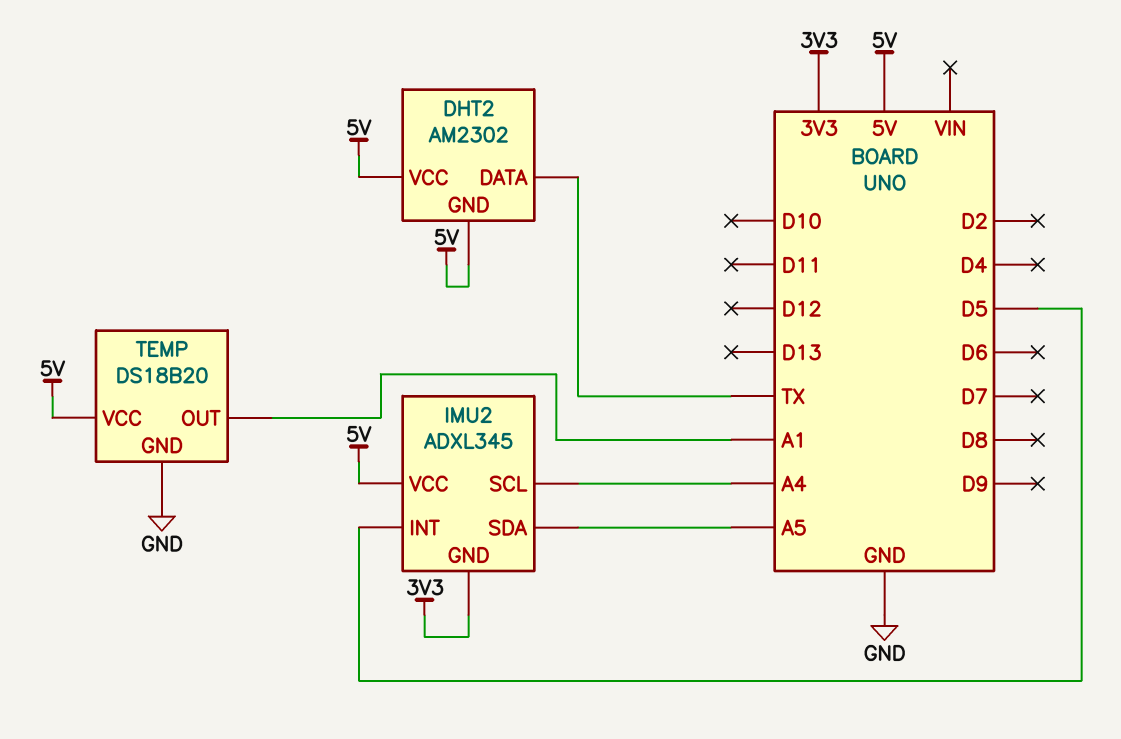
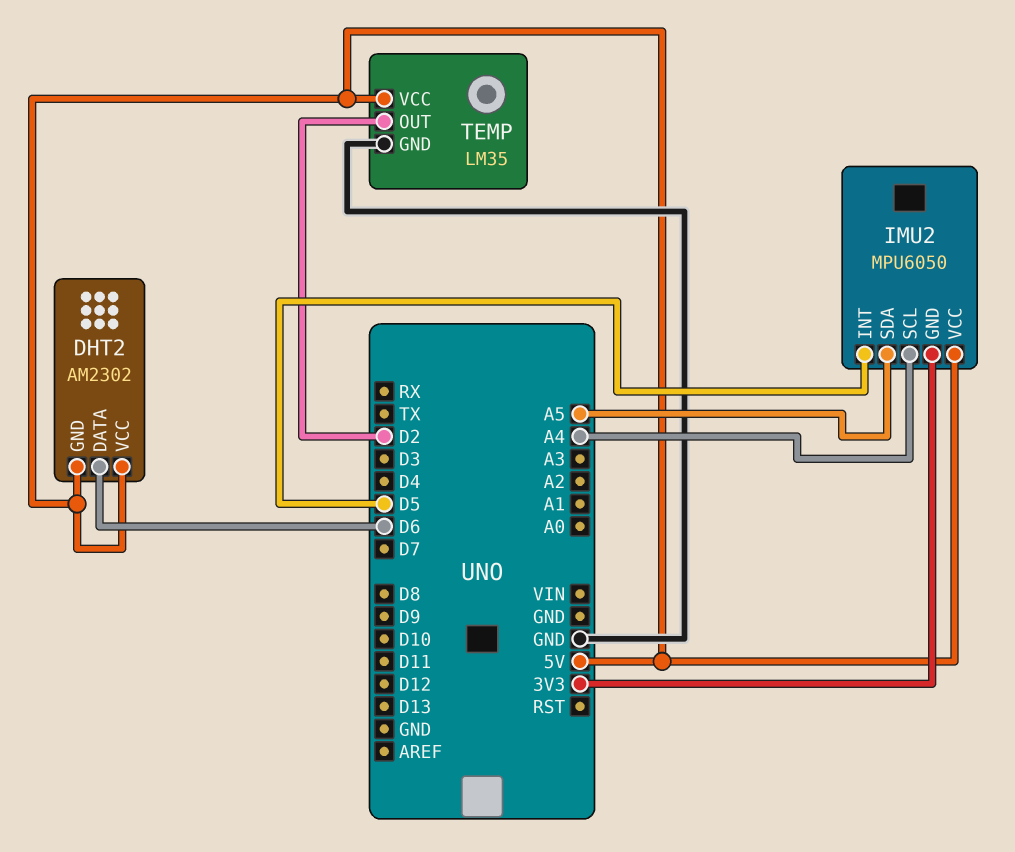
DHT2 pin DATA: TX -> D6
IMU2: ADXL345 -> MPU6050
TEMP: DS18B20 -> LM35
TEMP pin OUT: A1 -> D2

